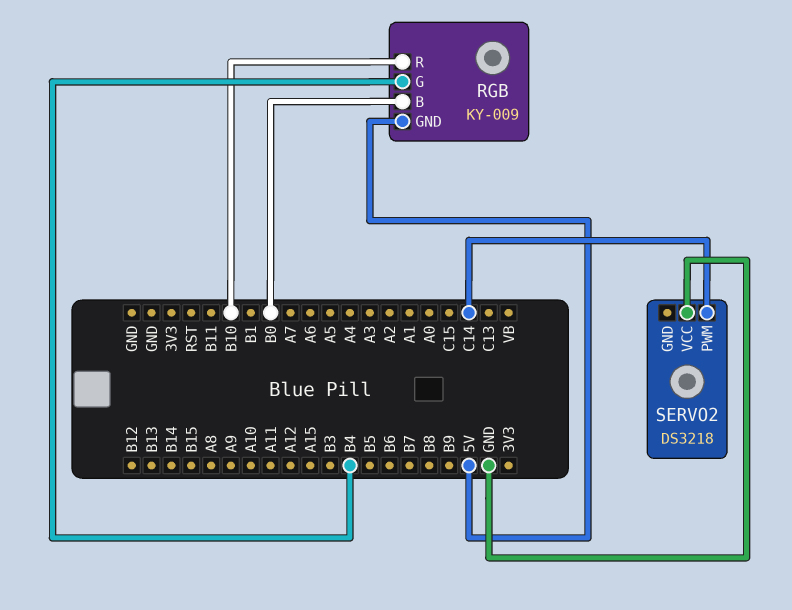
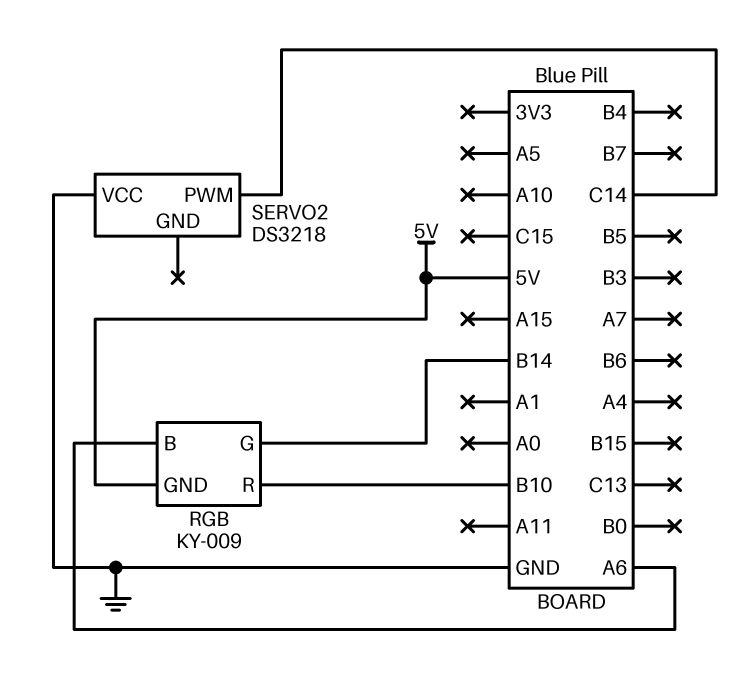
RGB pin B: B0 -> A6
RGB pin G: B4 -> B14

